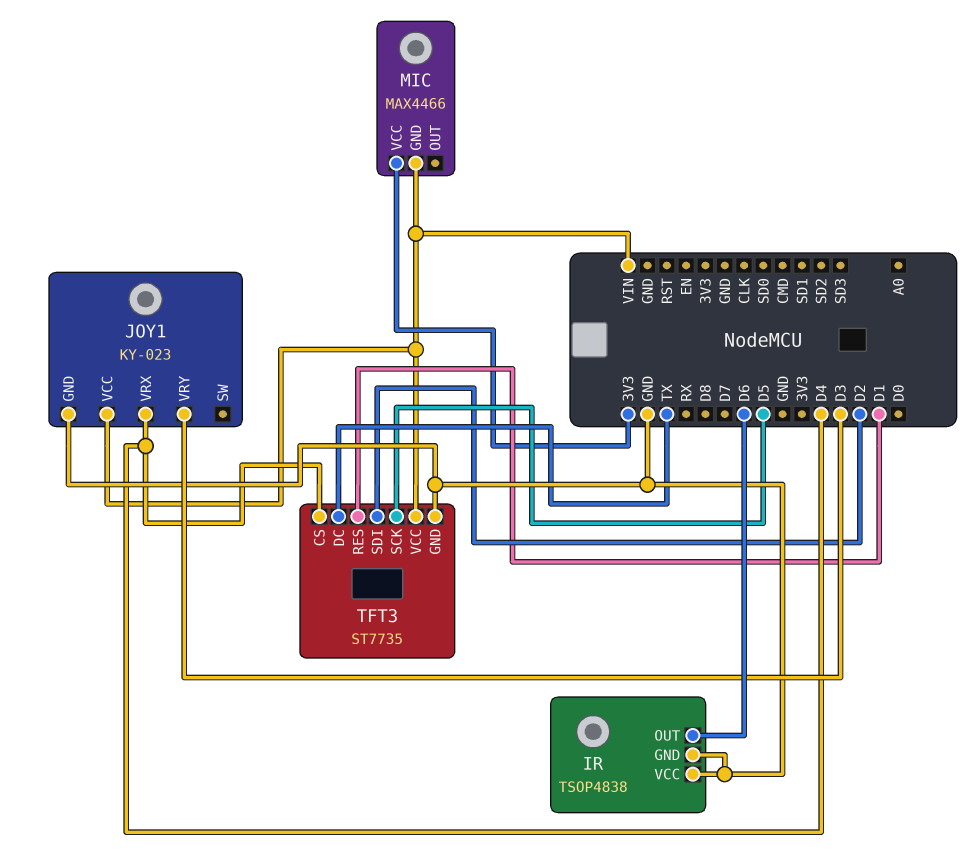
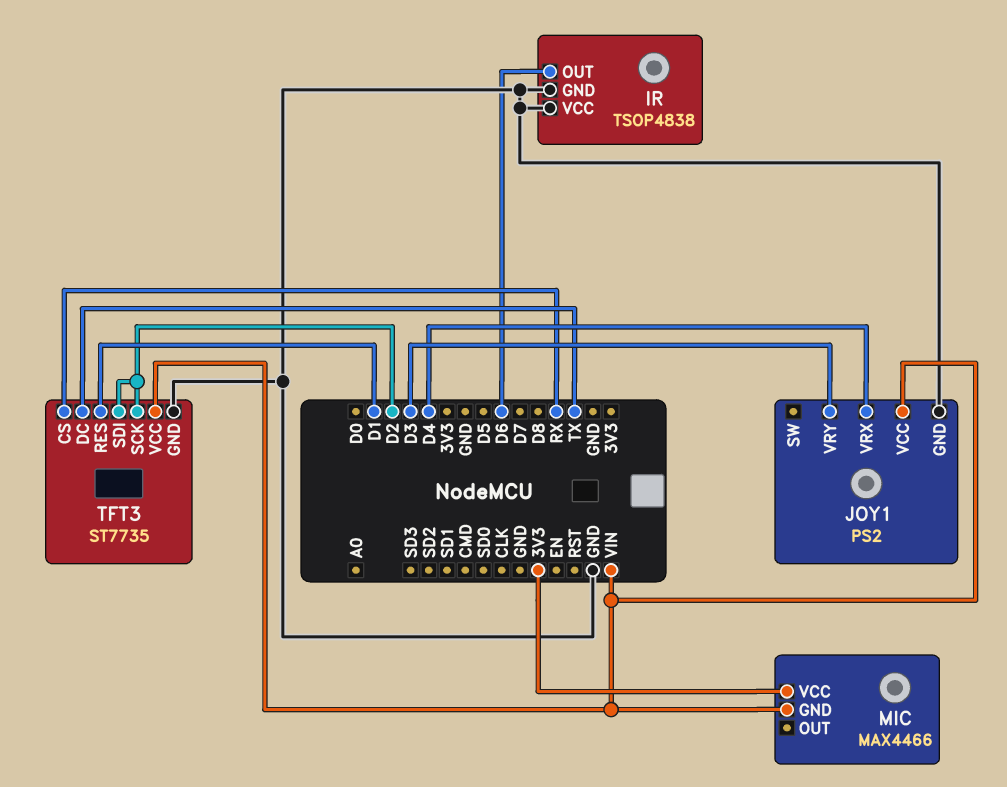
JOY1: KY-023 -> PS2
TFT3 pin CS: D4 -> RX
TFT3 pin SCK: D5 -> D2

